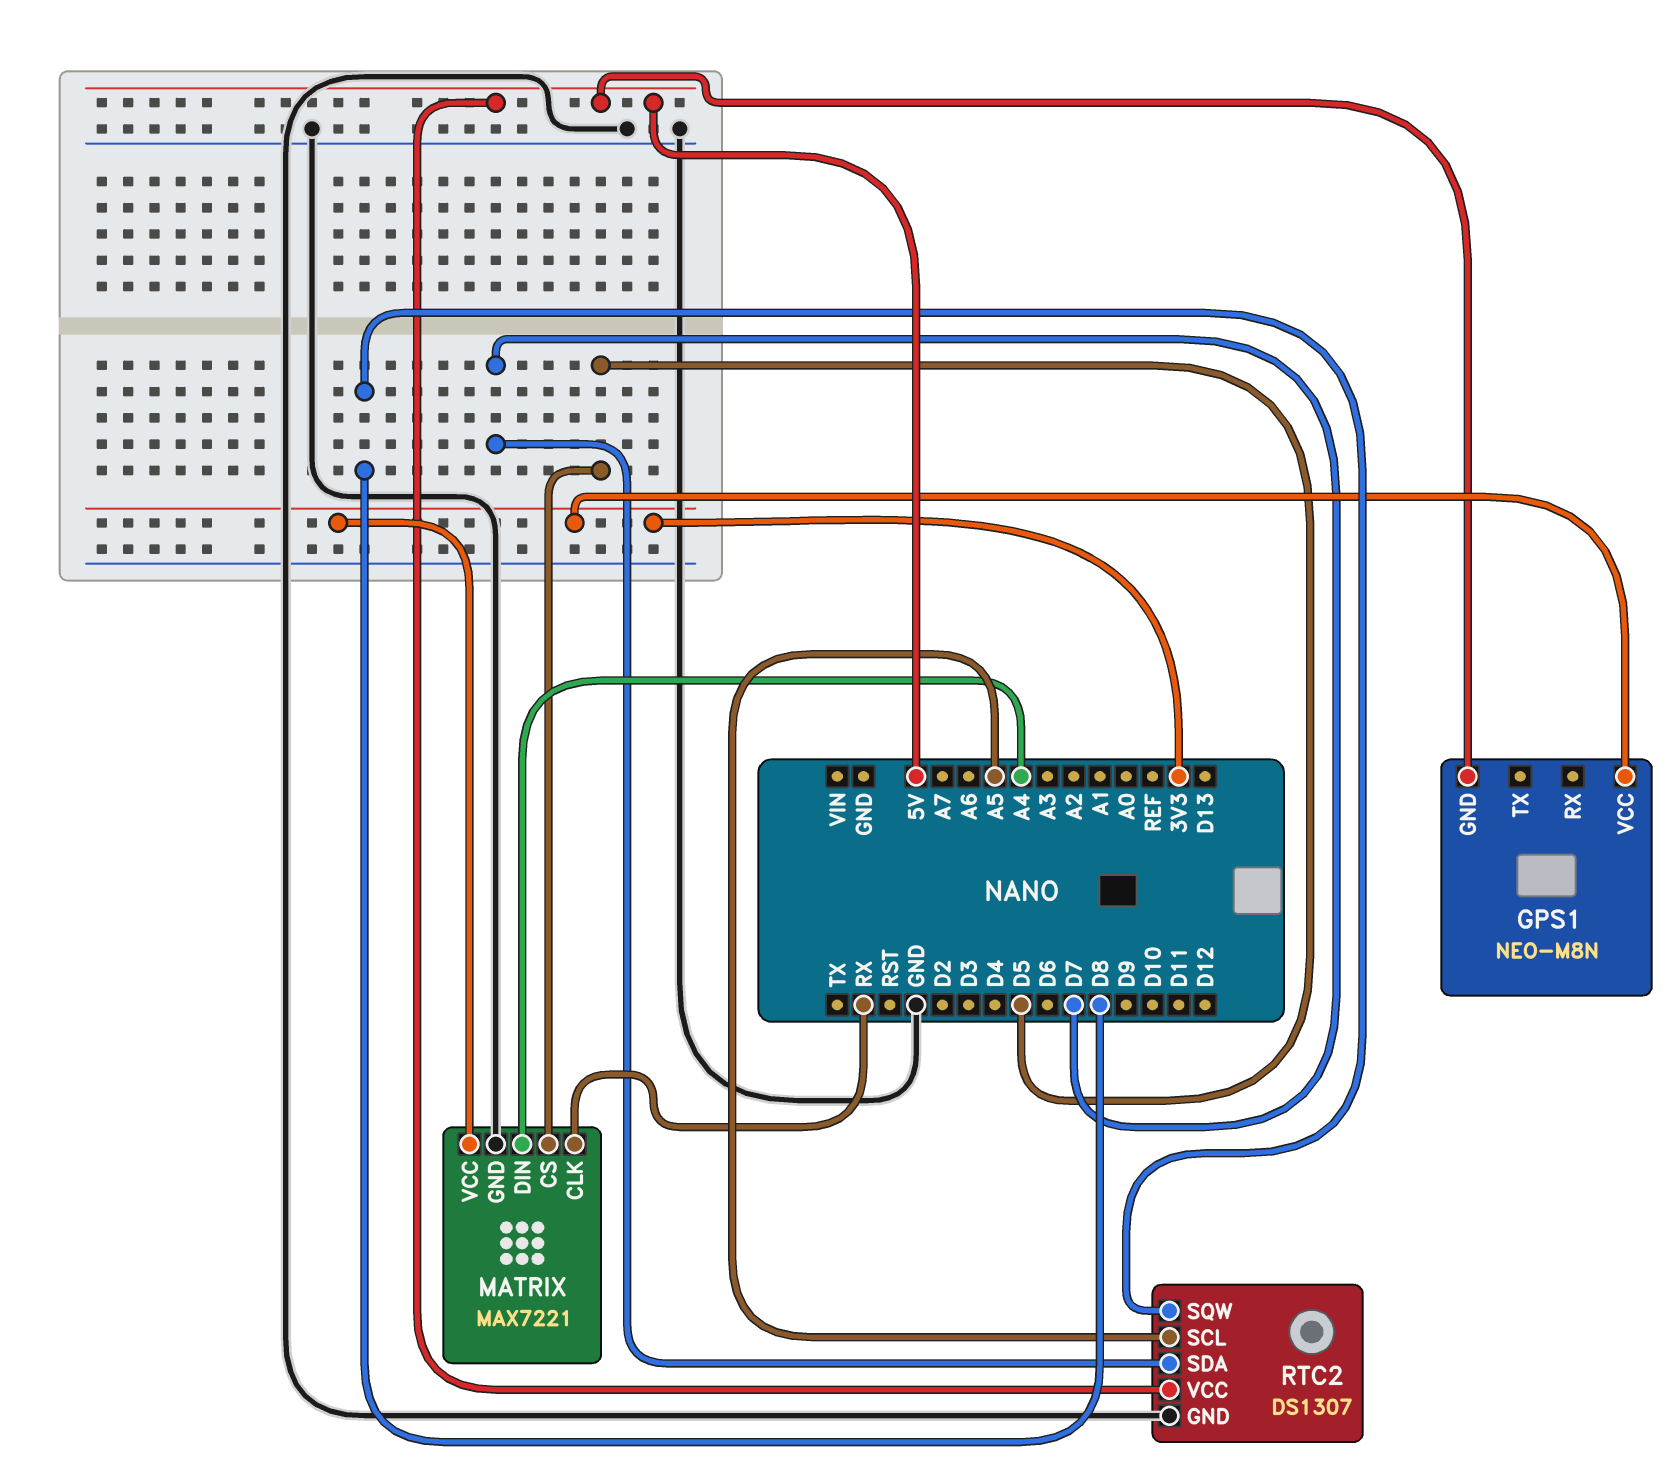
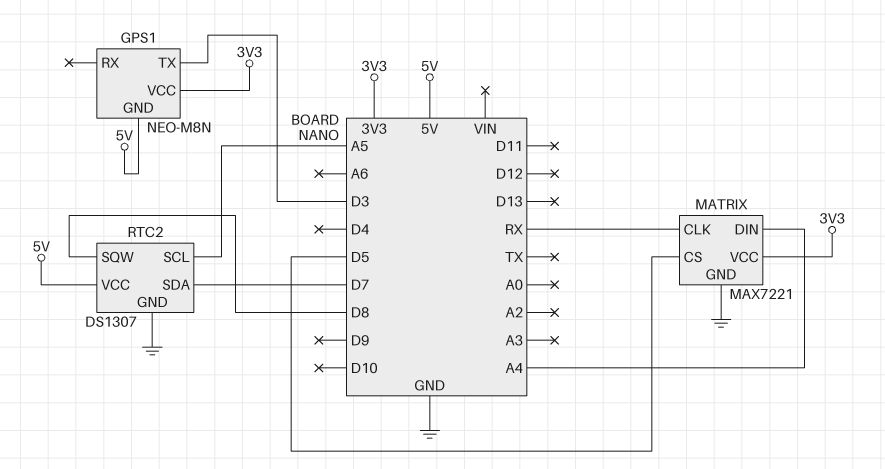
GPS1 pin TX: none -> D3

